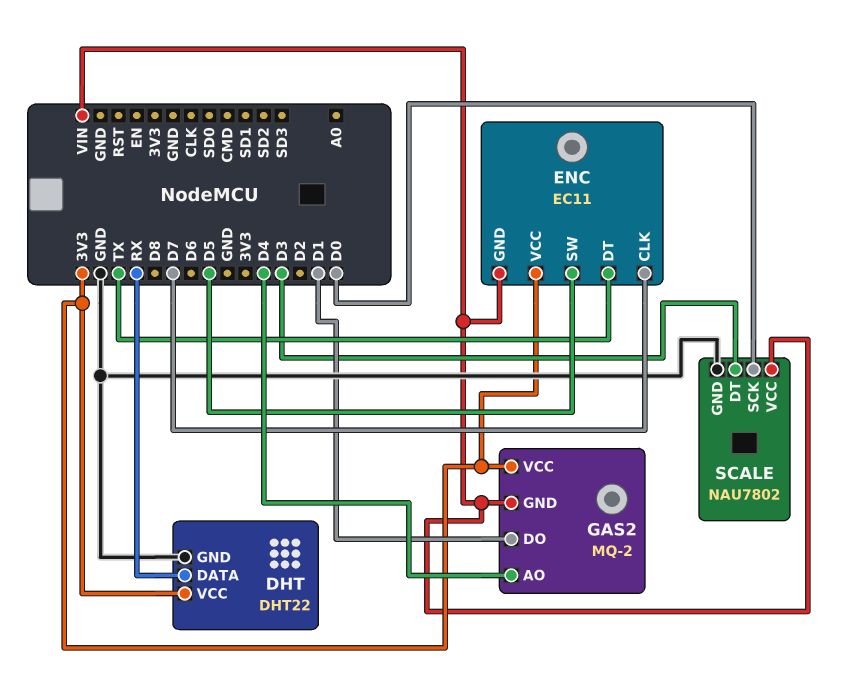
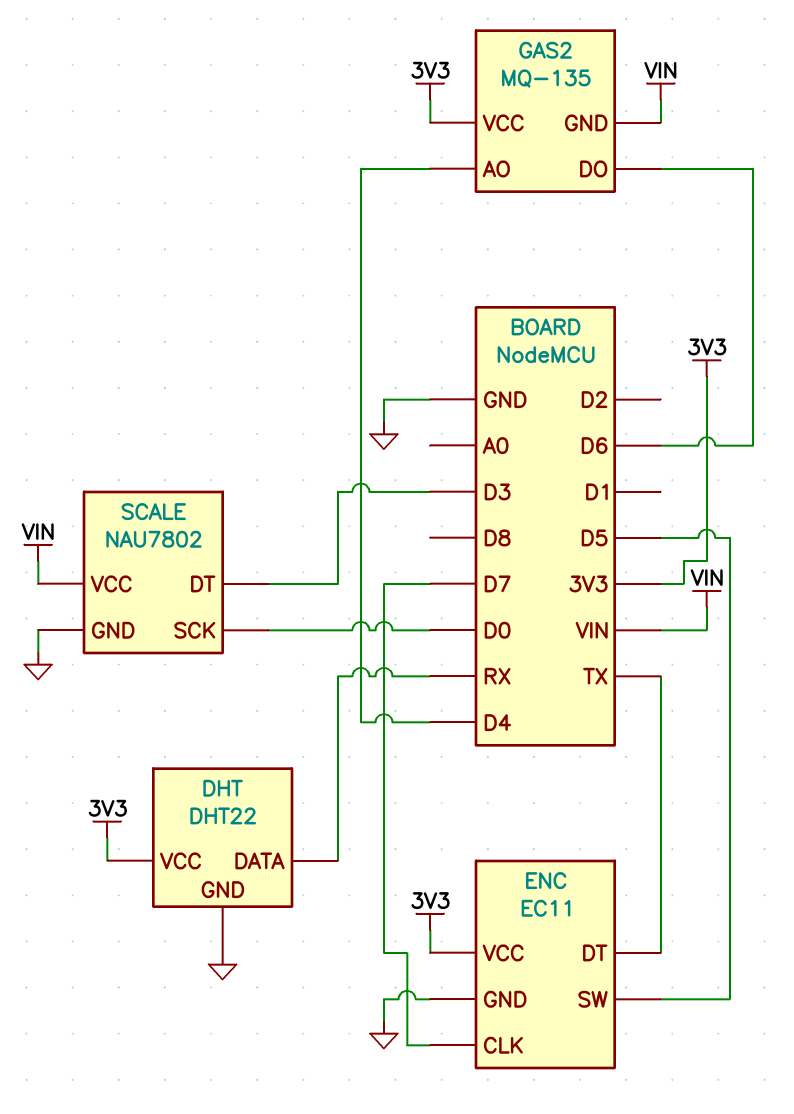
ENC pin GND: VIN -> GND
GAS2: MQ-2 -> MQ-135
GAS2 pin DO: D1 -> D6

